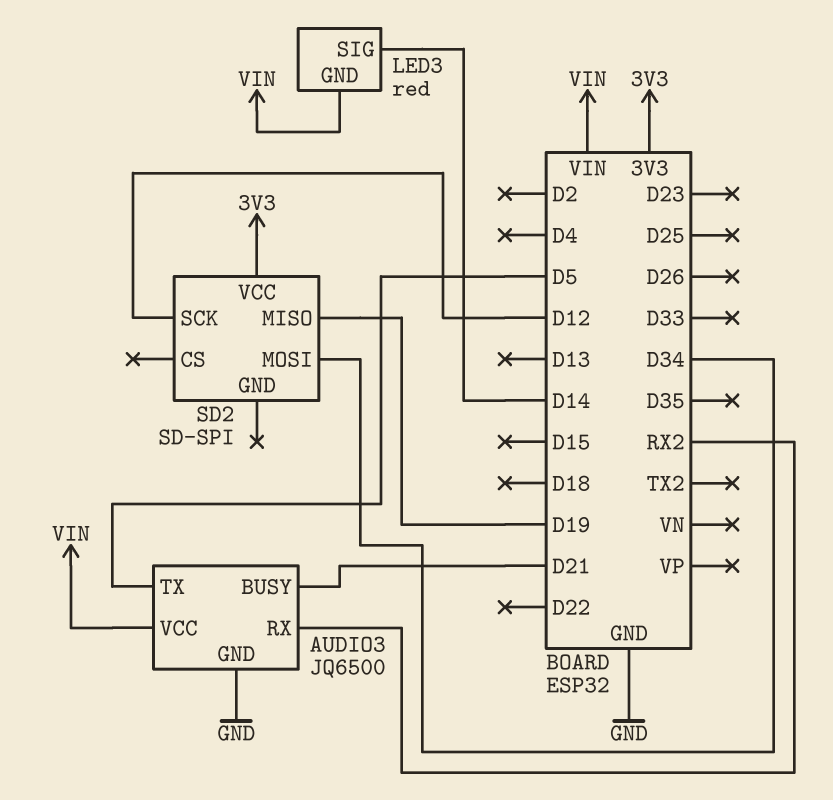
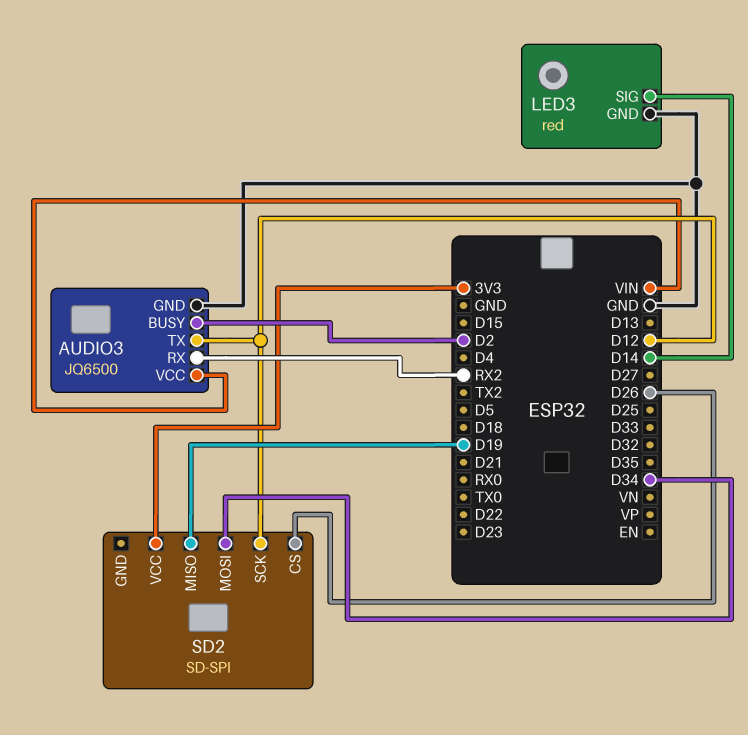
AUDIO3 pin BUSY: D21 -> D2
AUDIO3 pin TX: D5 -> D12
LED3 pin GND: VIN -> GND
SD2 pin CS: none -> D26

